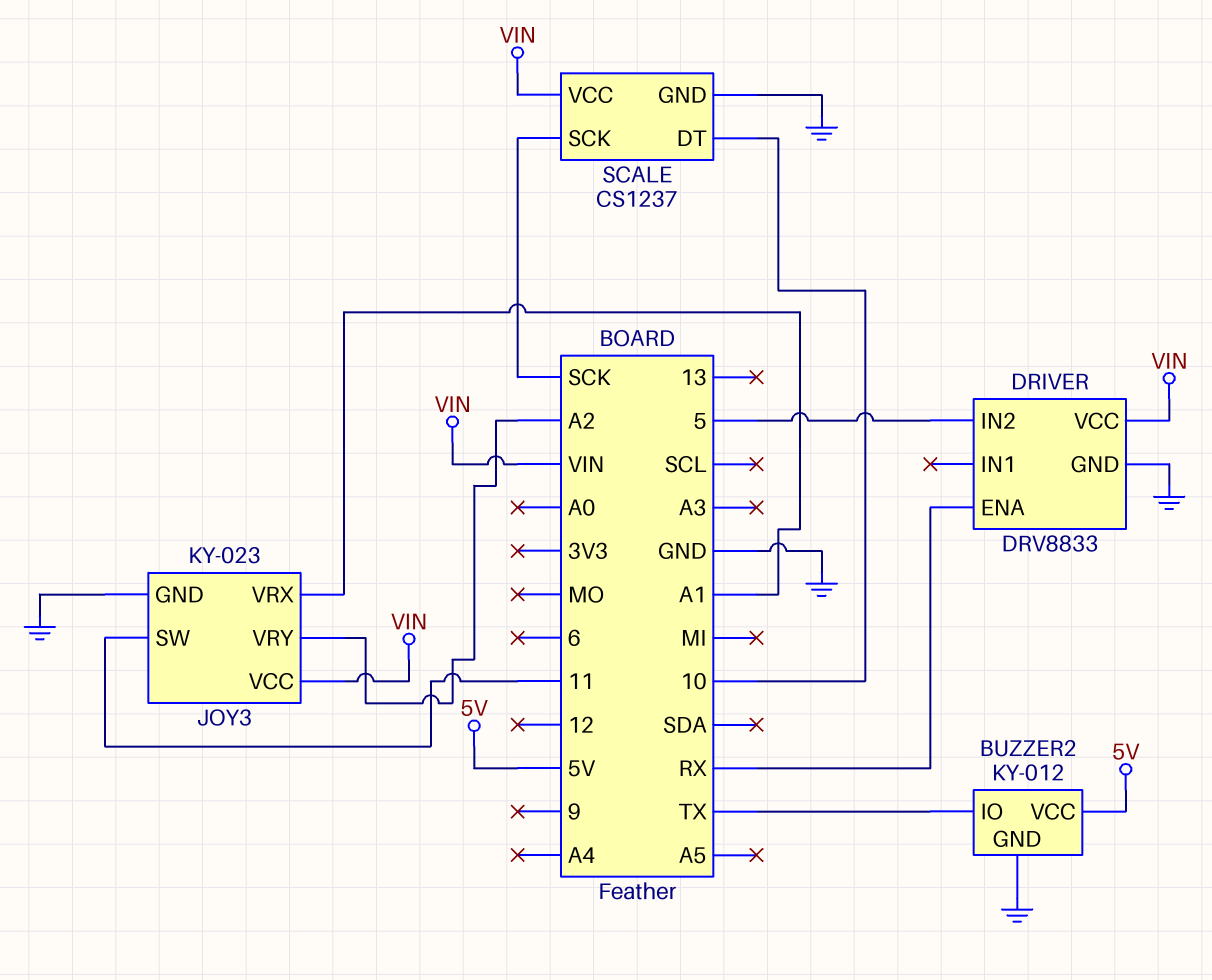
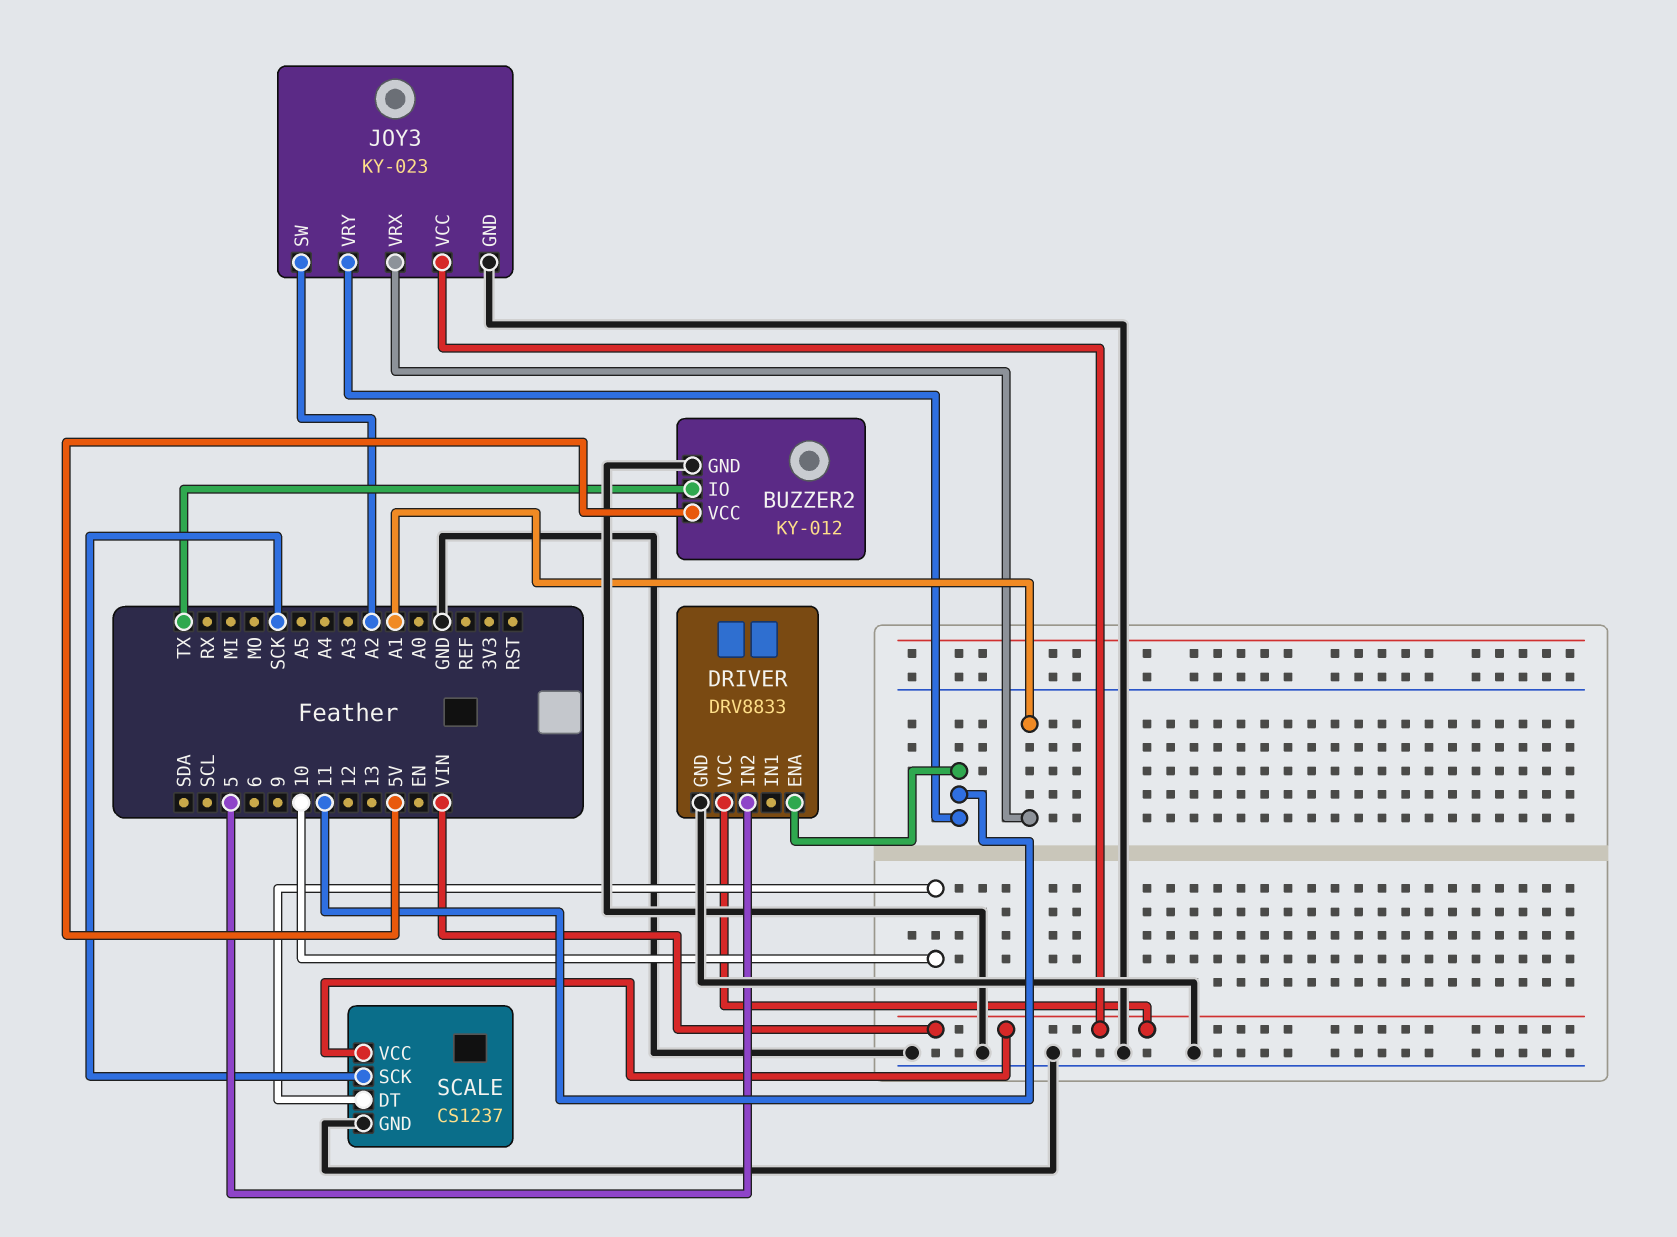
DRIVER pin ENA: RX -> 11
JOY3 pin SW: 11 -> A2
JOY3 pin VRY: A2 -> 11

